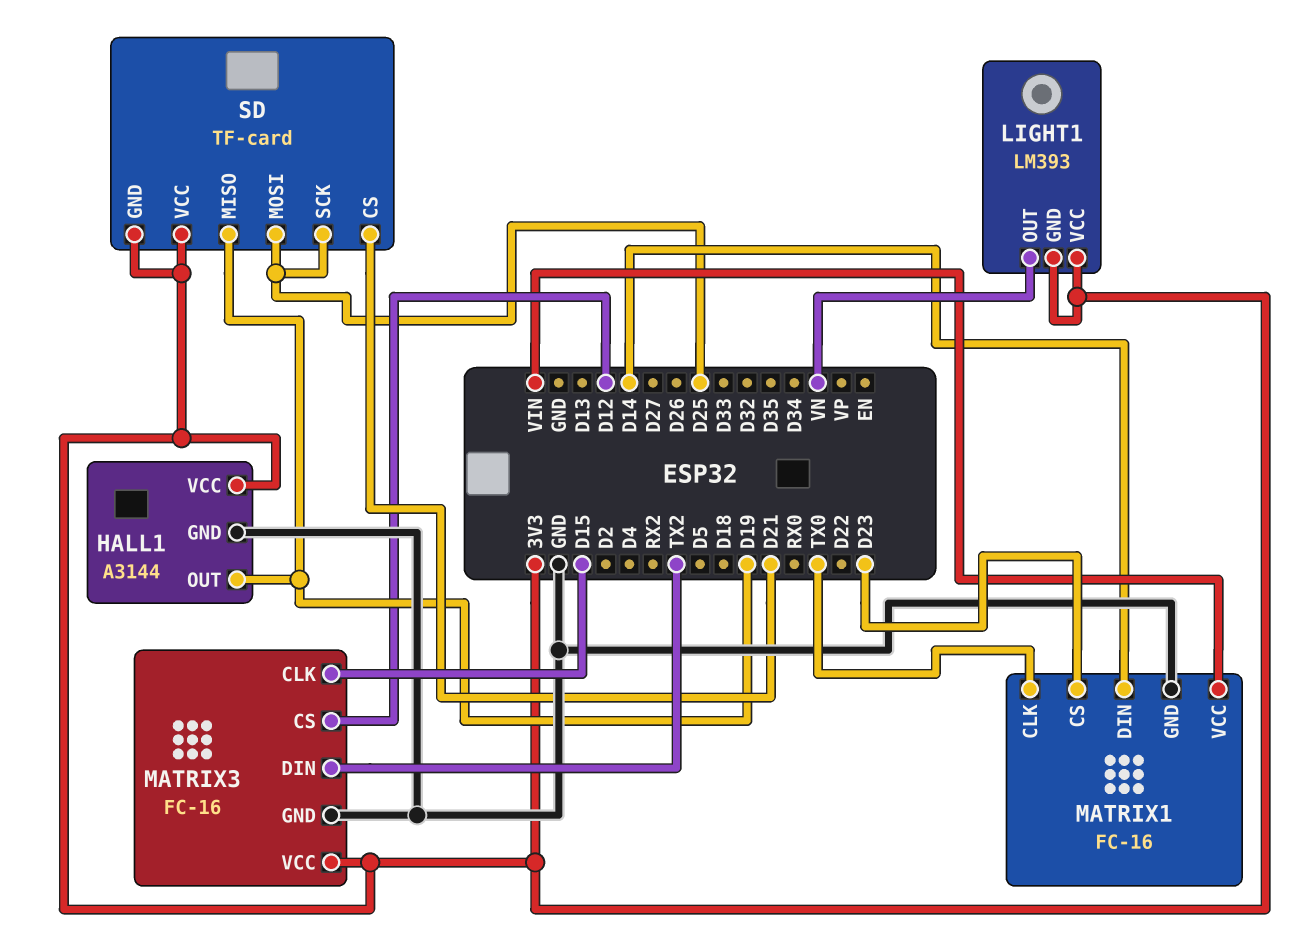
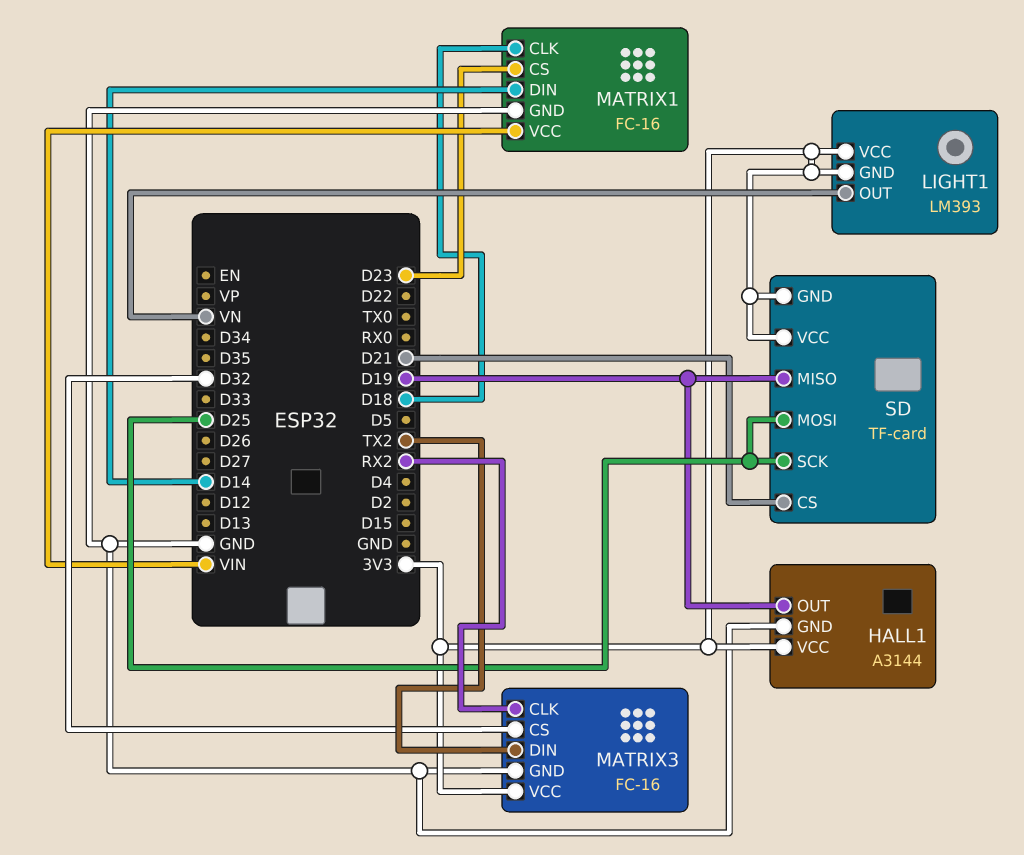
MATRIX1 pin CLK: TX0 -> D18
MATRIX3 pin CLK: D15 -> RX2
MATRIX3 pin CS: D12 -> D32

